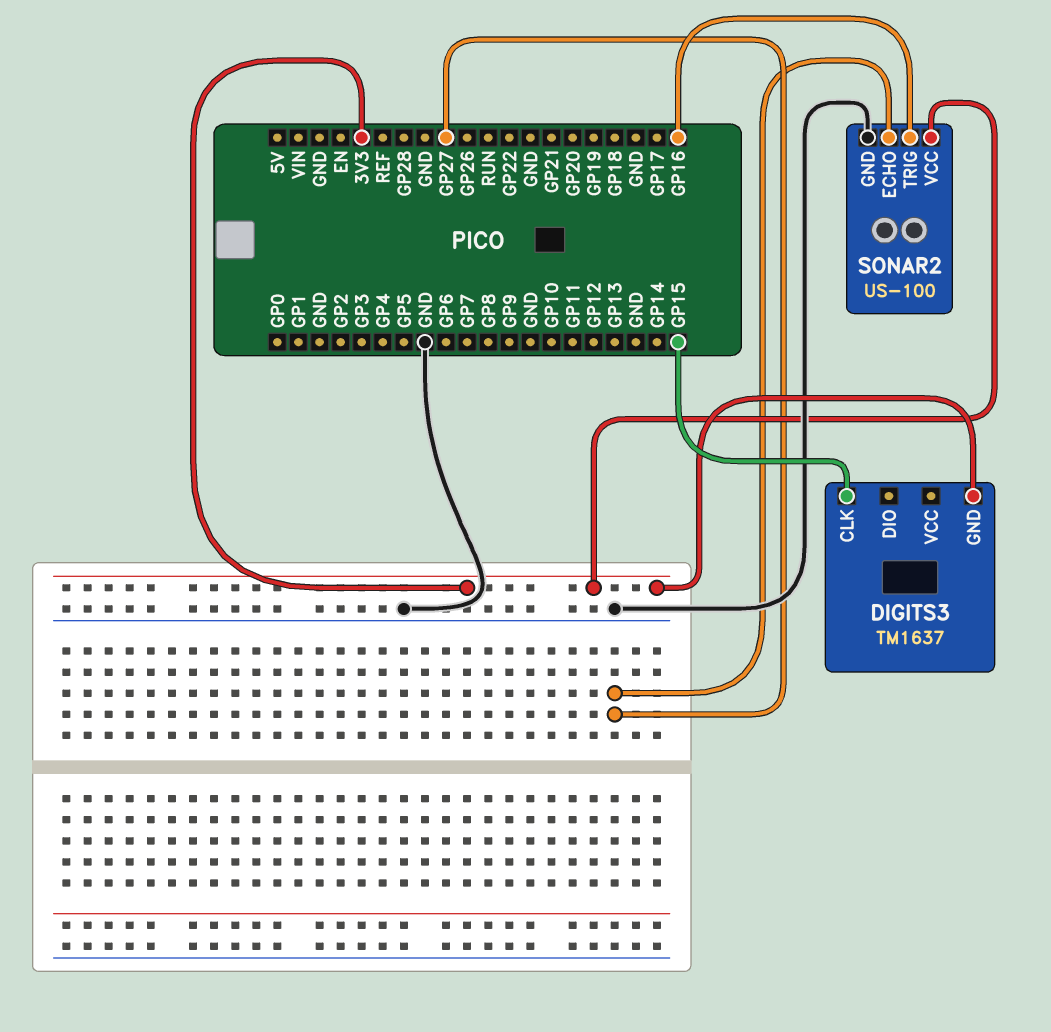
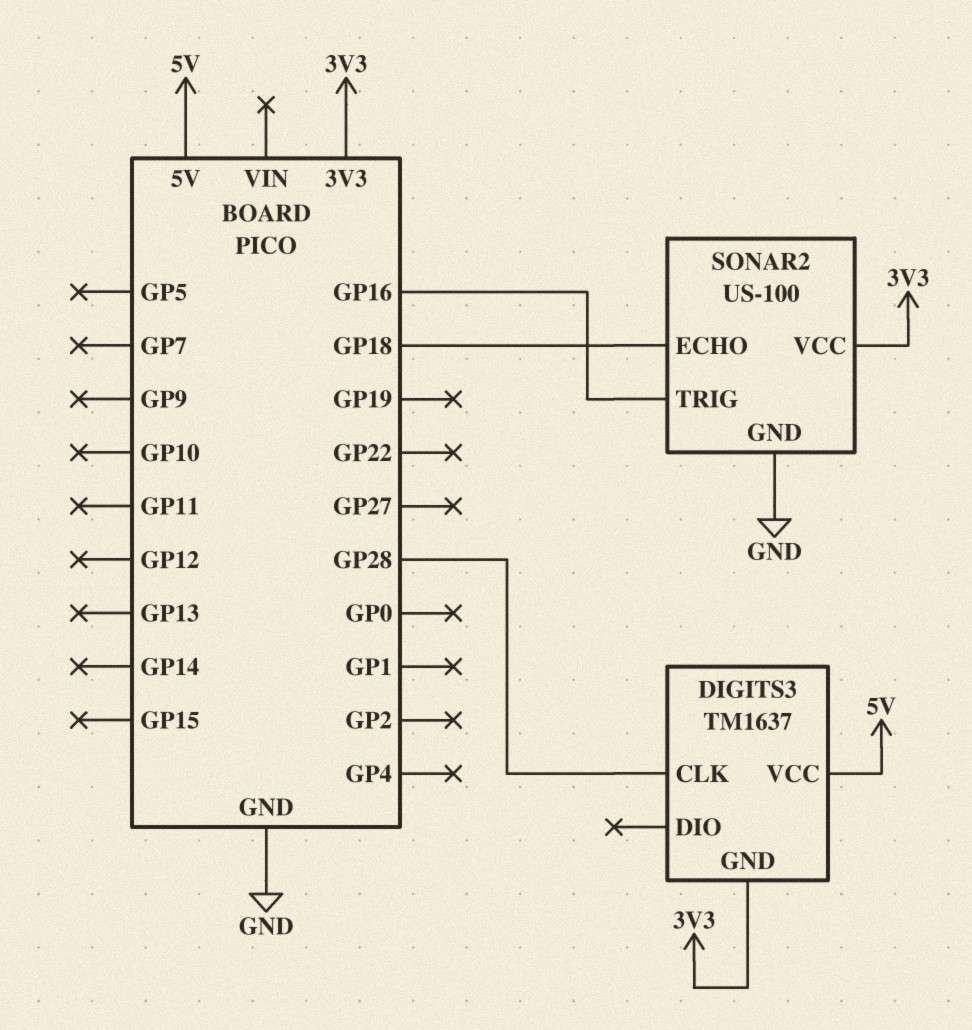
DIGITS3 pin CLK: GP15 -> GP28
DIGITS3 pin VCC: none -> 5V
SONAR2 pin ECHO: GP27 -> GP18

